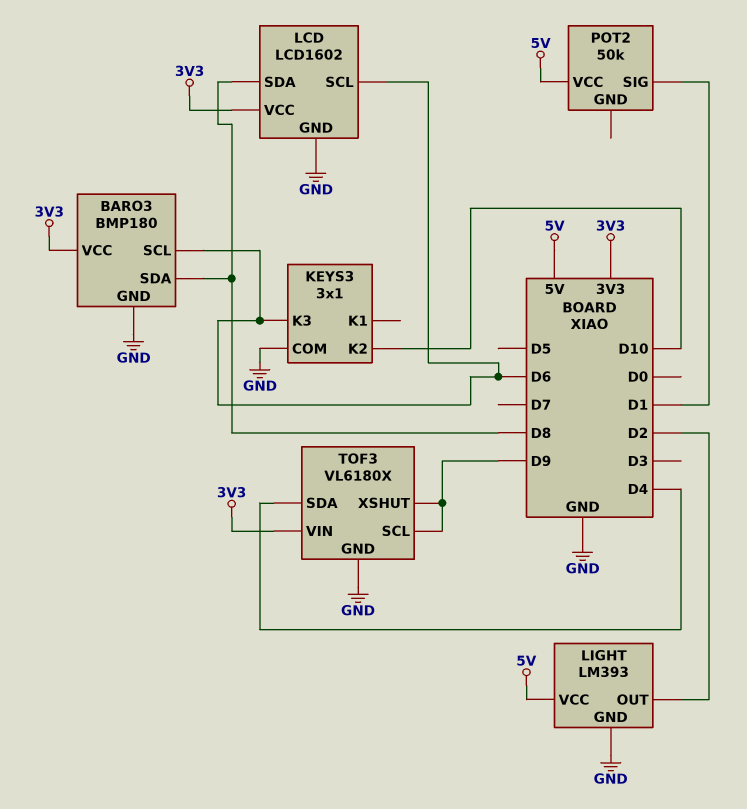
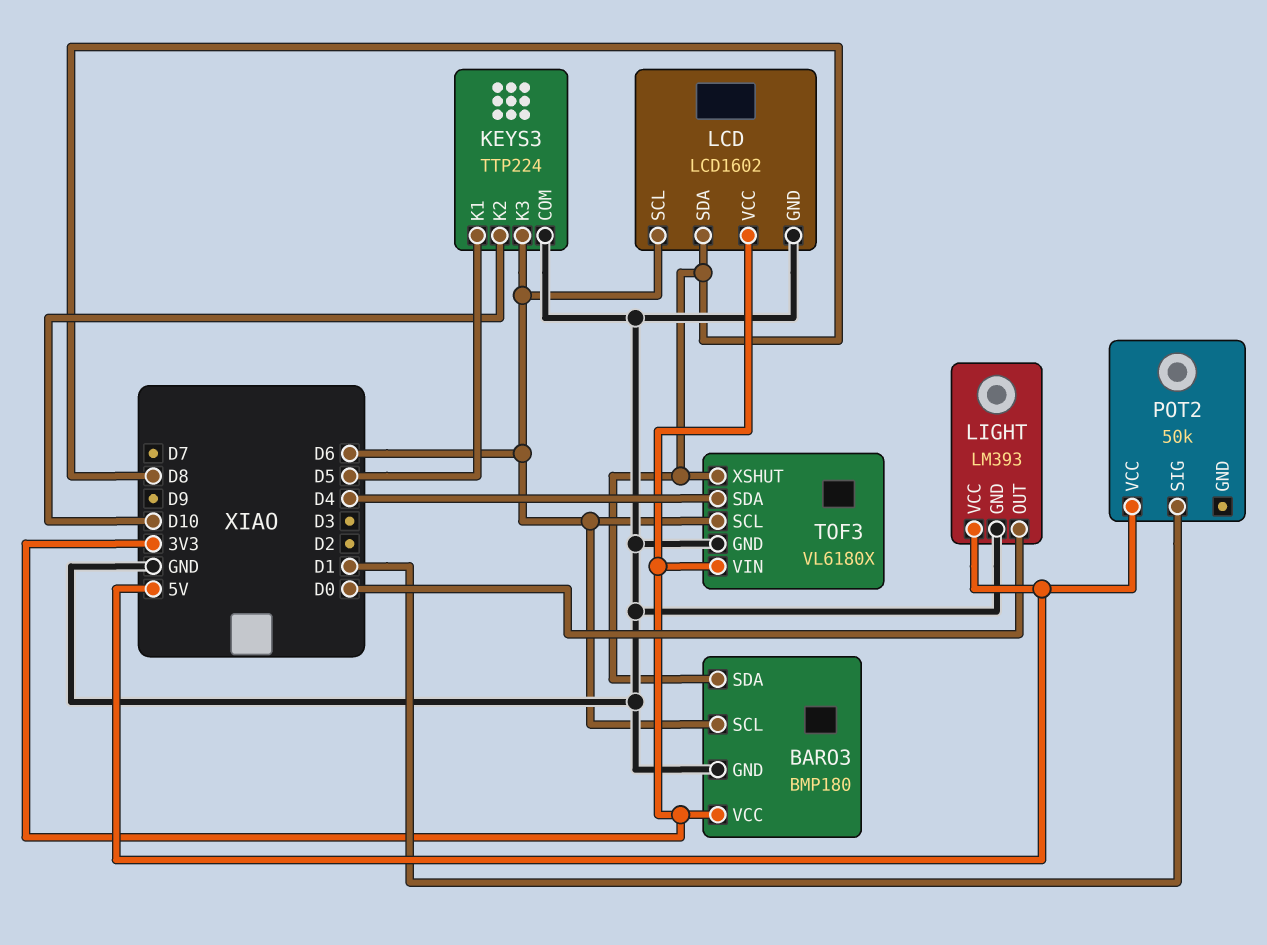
KEYS3: 3x1 -> TTP224
KEYS3 pin K1: none -> D5
LIGHT pin OUT: D2 -> D0
TOF3 pin SCL: D9 -> D6
TOF3 pin XSHUT: D9 -> D8

